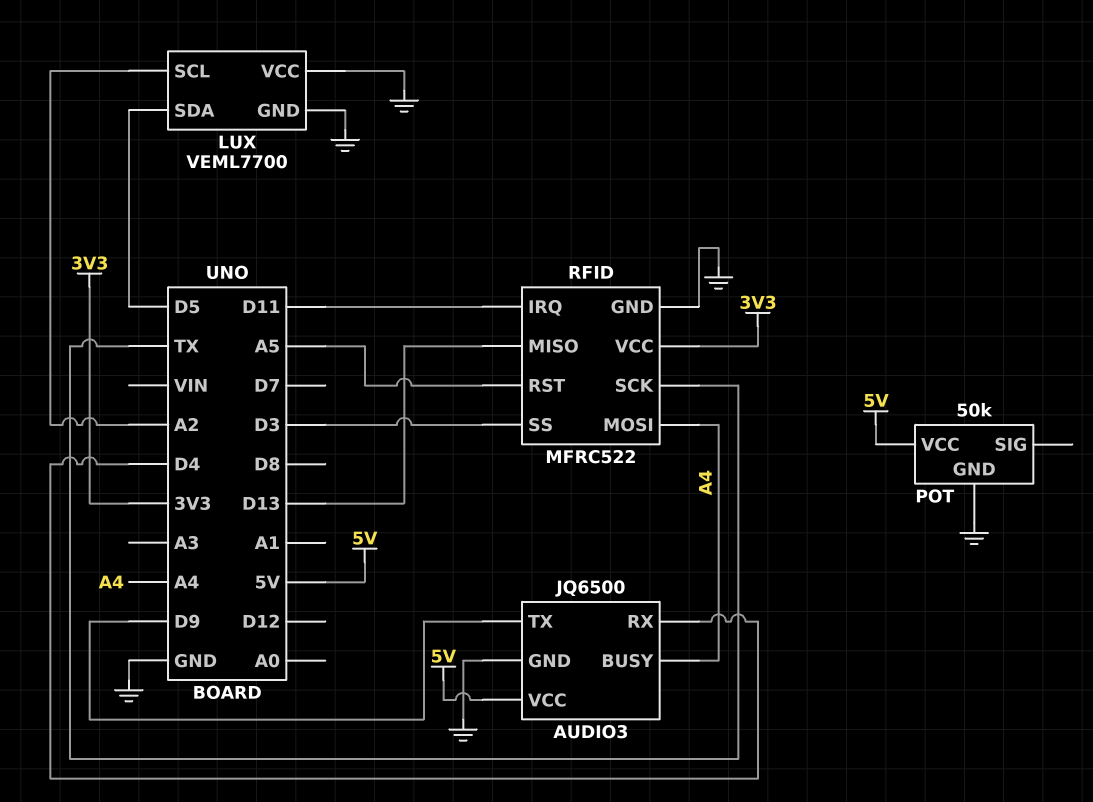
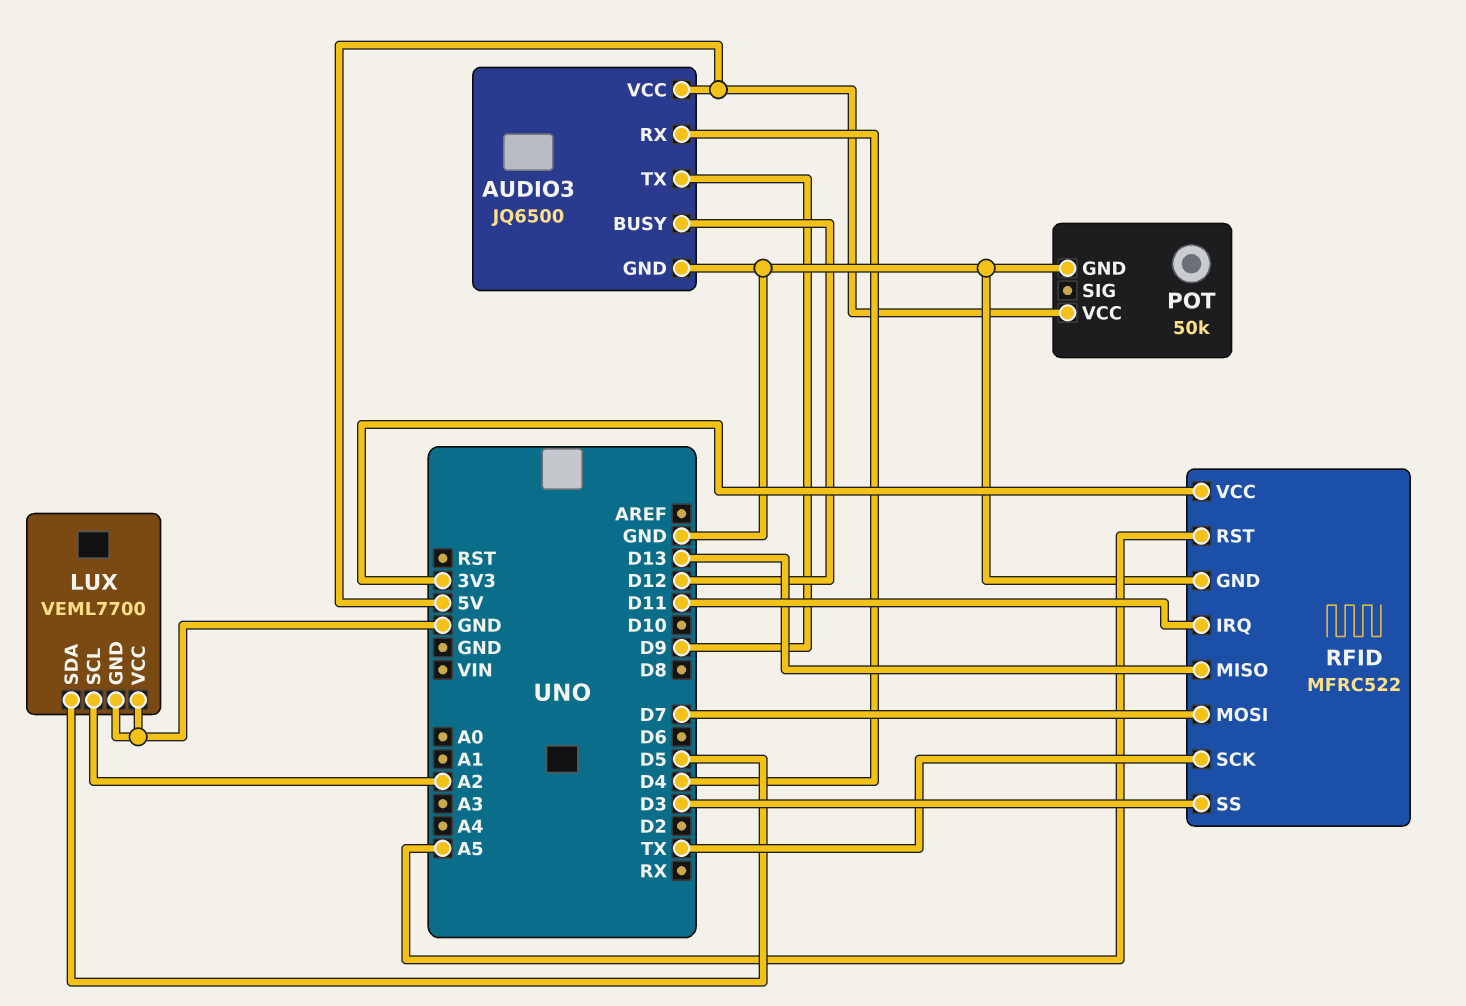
AUDIO3 pin BUSY: A4 -> D12
RFID pin MOSI: A4 -> D7

